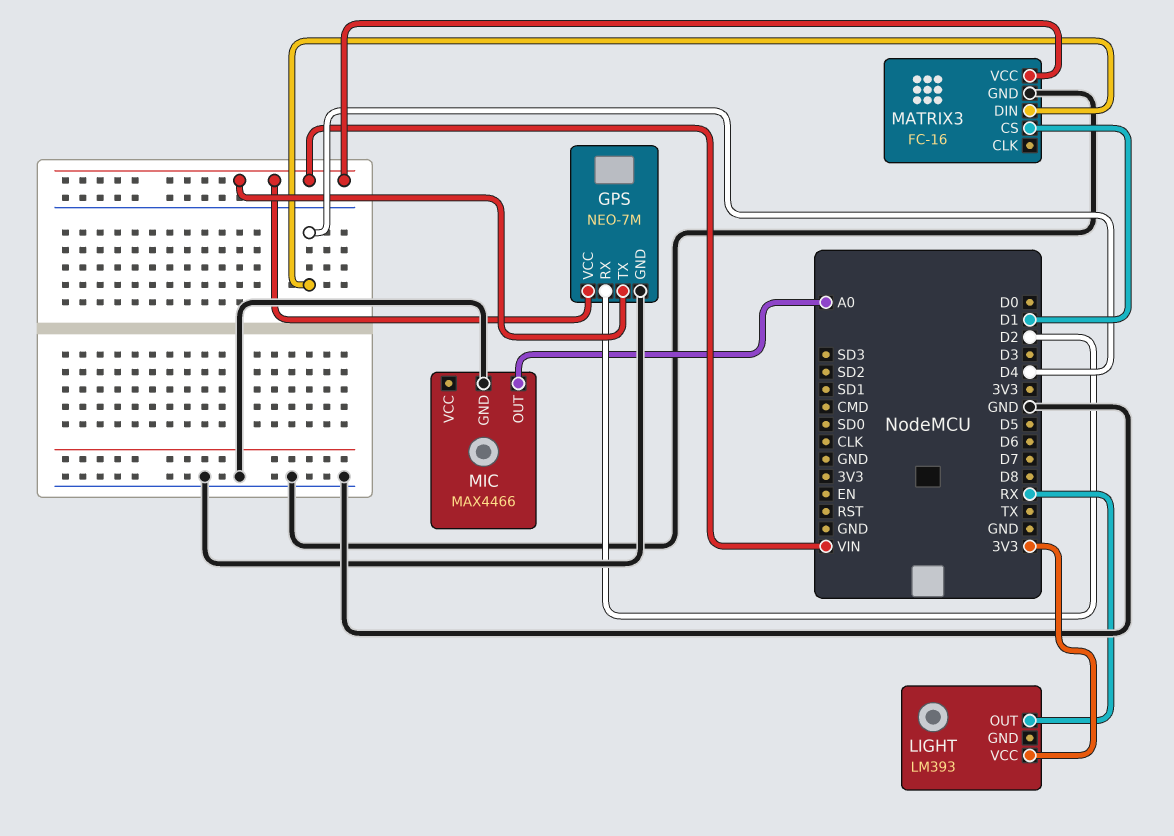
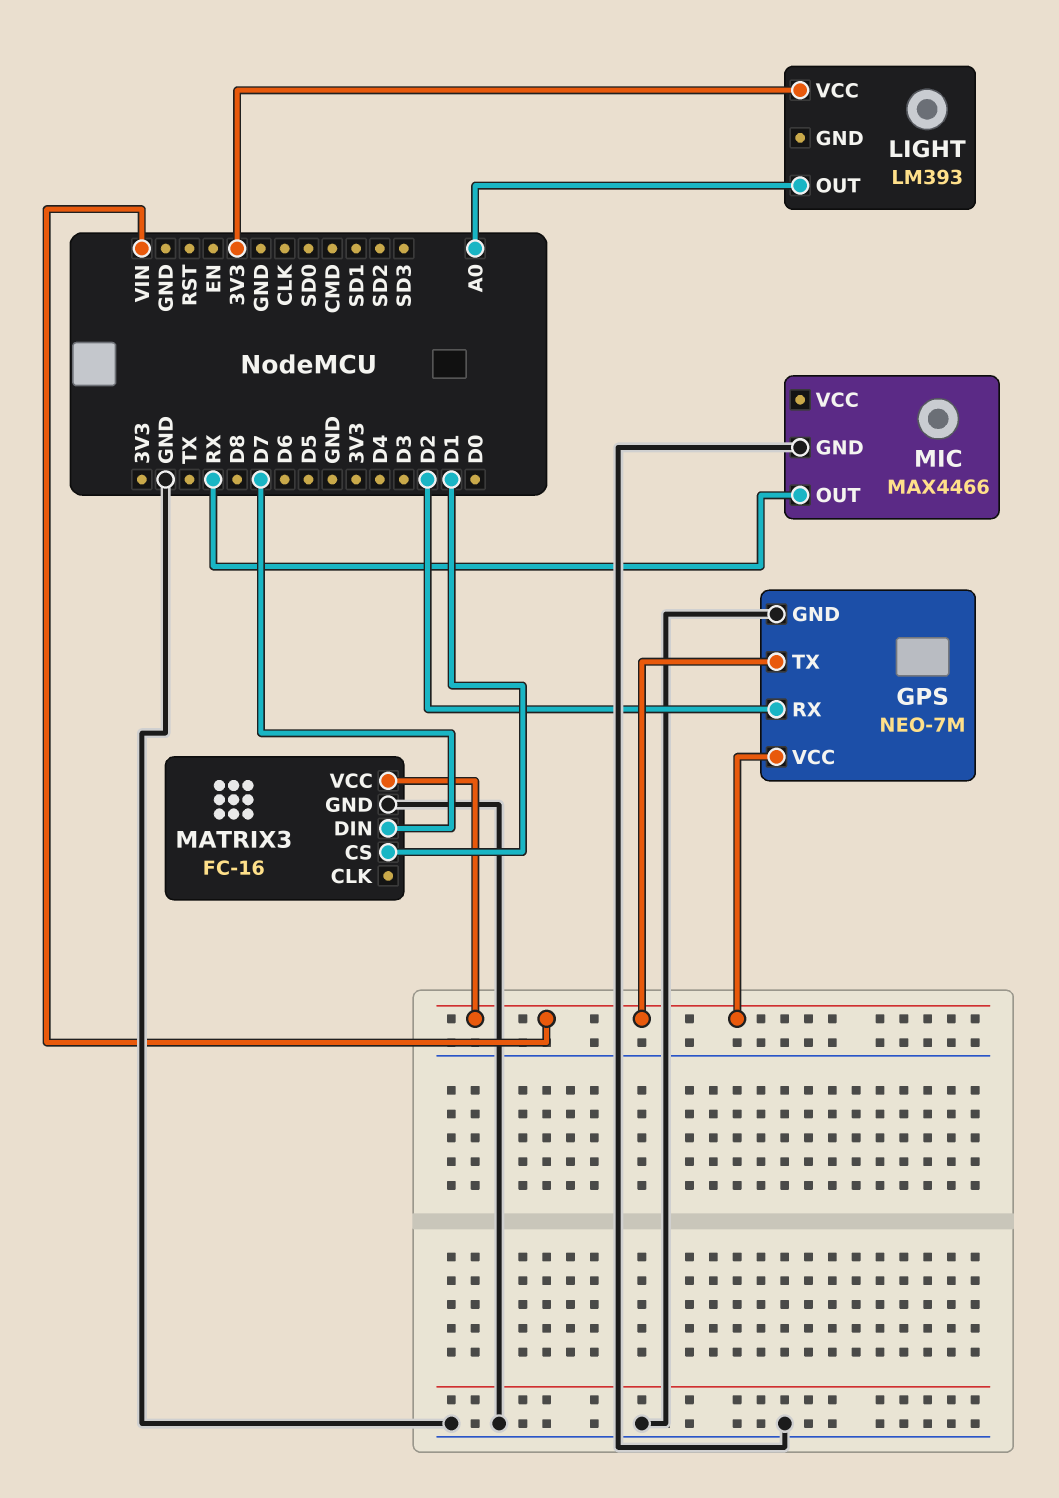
LIGHT pin OUT: RX -> A0
MATRIX3 pin DIN: D4 -> D7
MIC pin OUT: A0 -> RX

